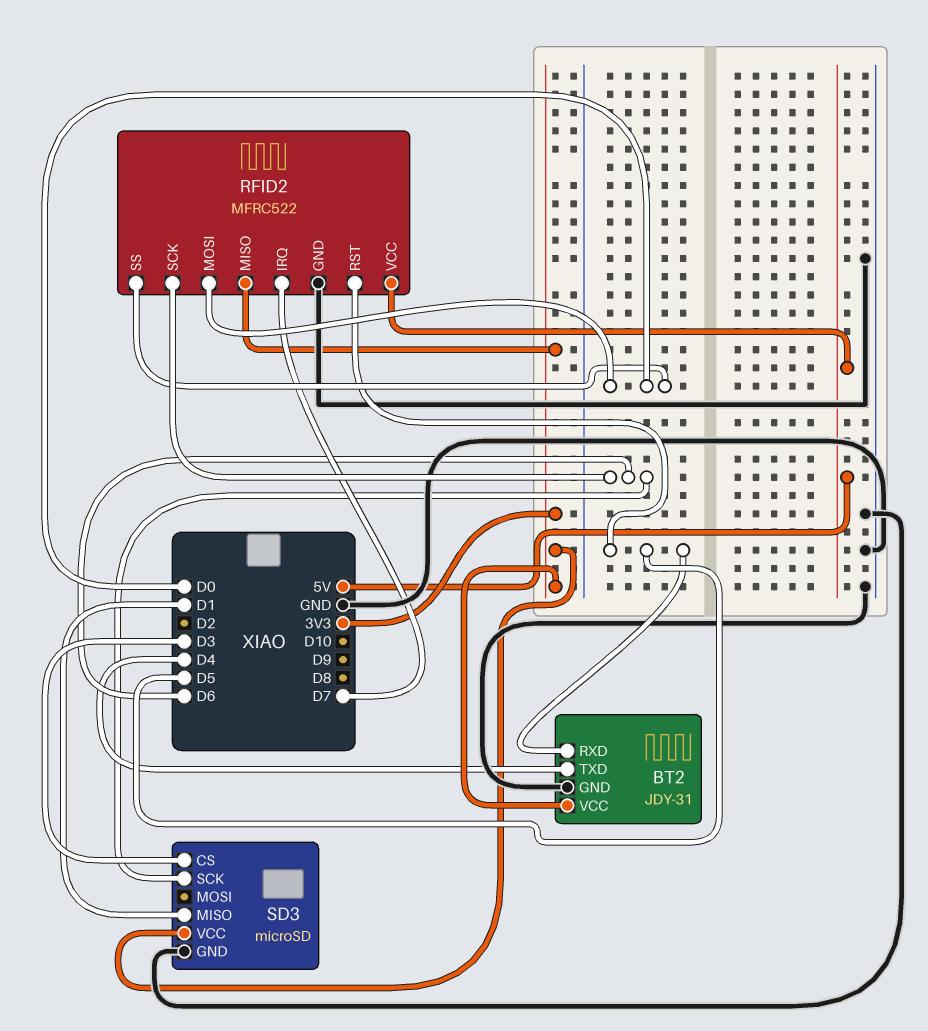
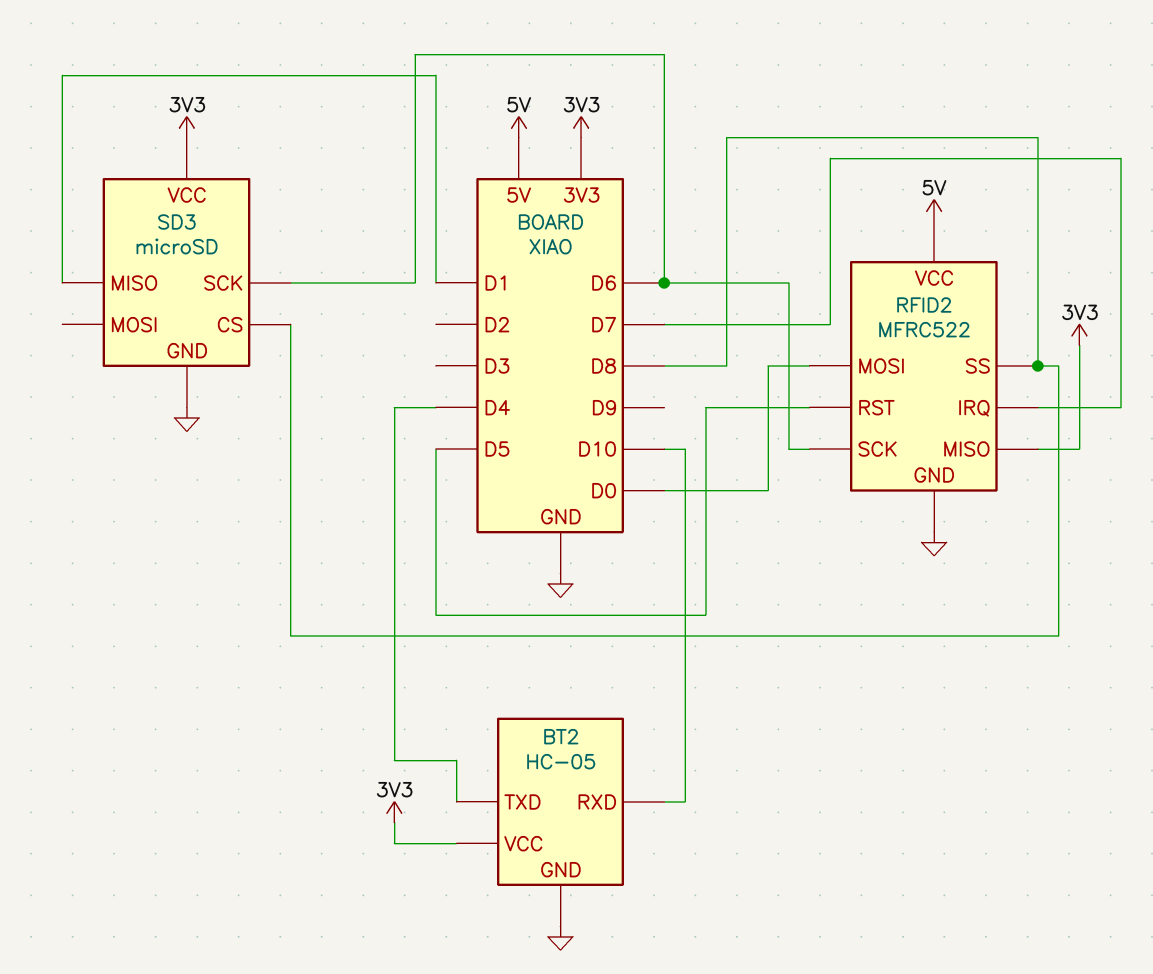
BT2: JDY-31 -> HC-05
BT2 pin RXD: D5 -> D10
RFID2 pin SS: D0 -> D8
SD3 pin CS: D3 -> D8

